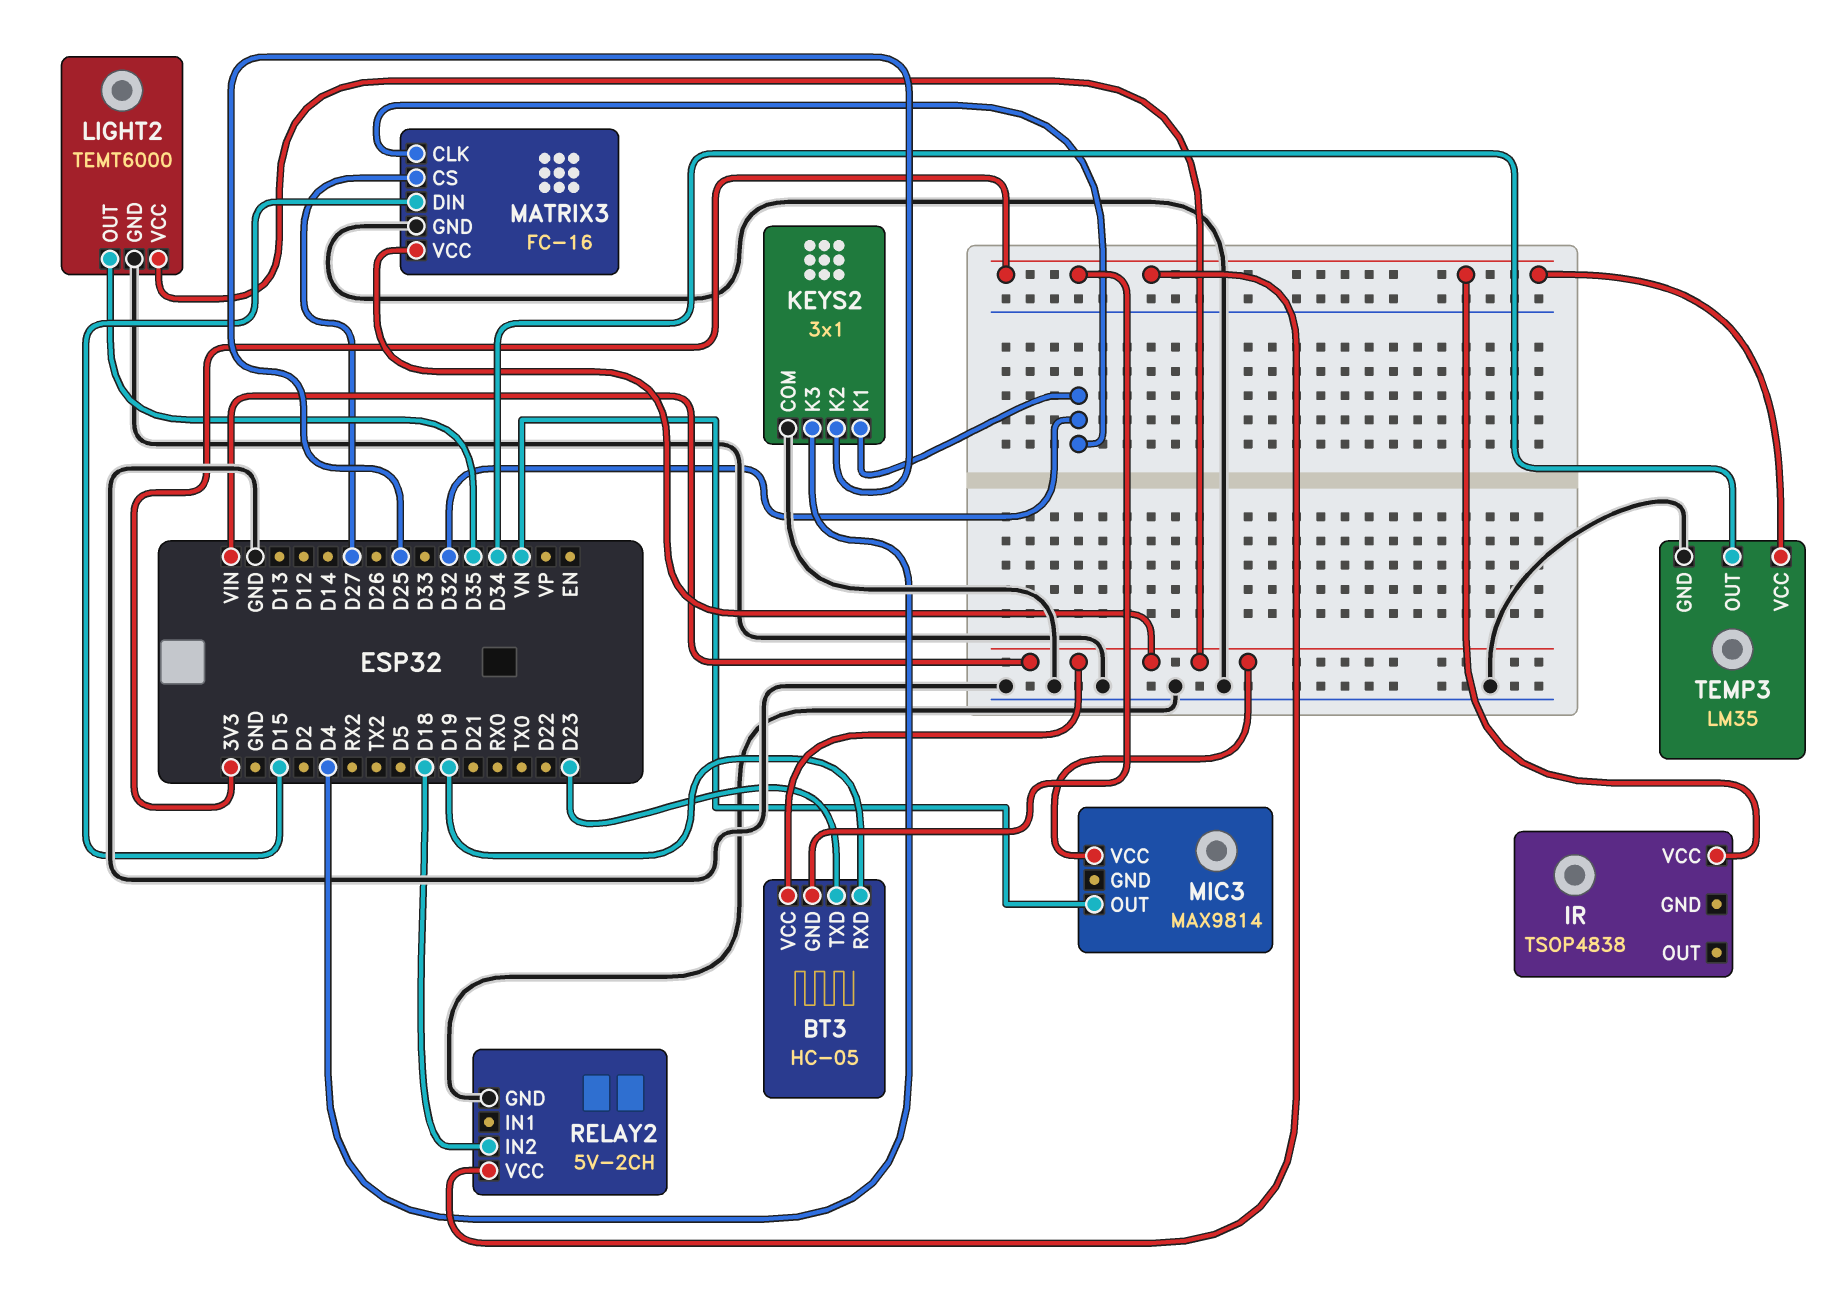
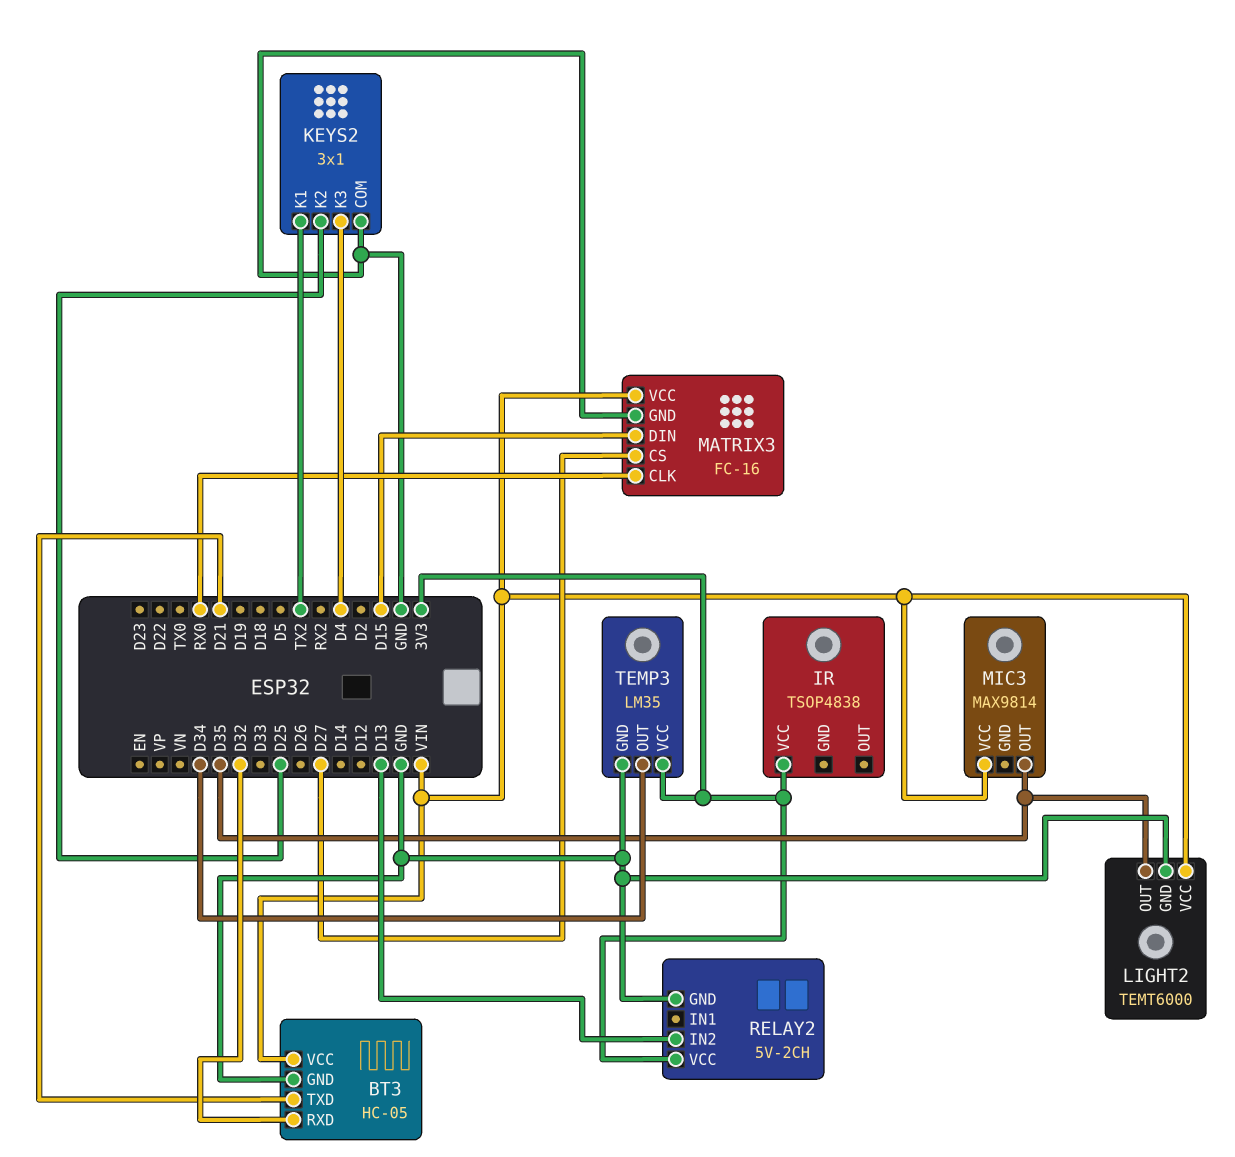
BT3 pin GND: 3V3 -> GND
BT3 pin RXD: D19 -> D32
BT3 pin TXD: D23 -> D21
KEYS2 pin K1: D32 -> TX2
MATRIX3 pin CLK: D32 -> RX0
MIC3 pin OUT: VN -> D35
RELAY2 pin IN2: D18 -> D13

